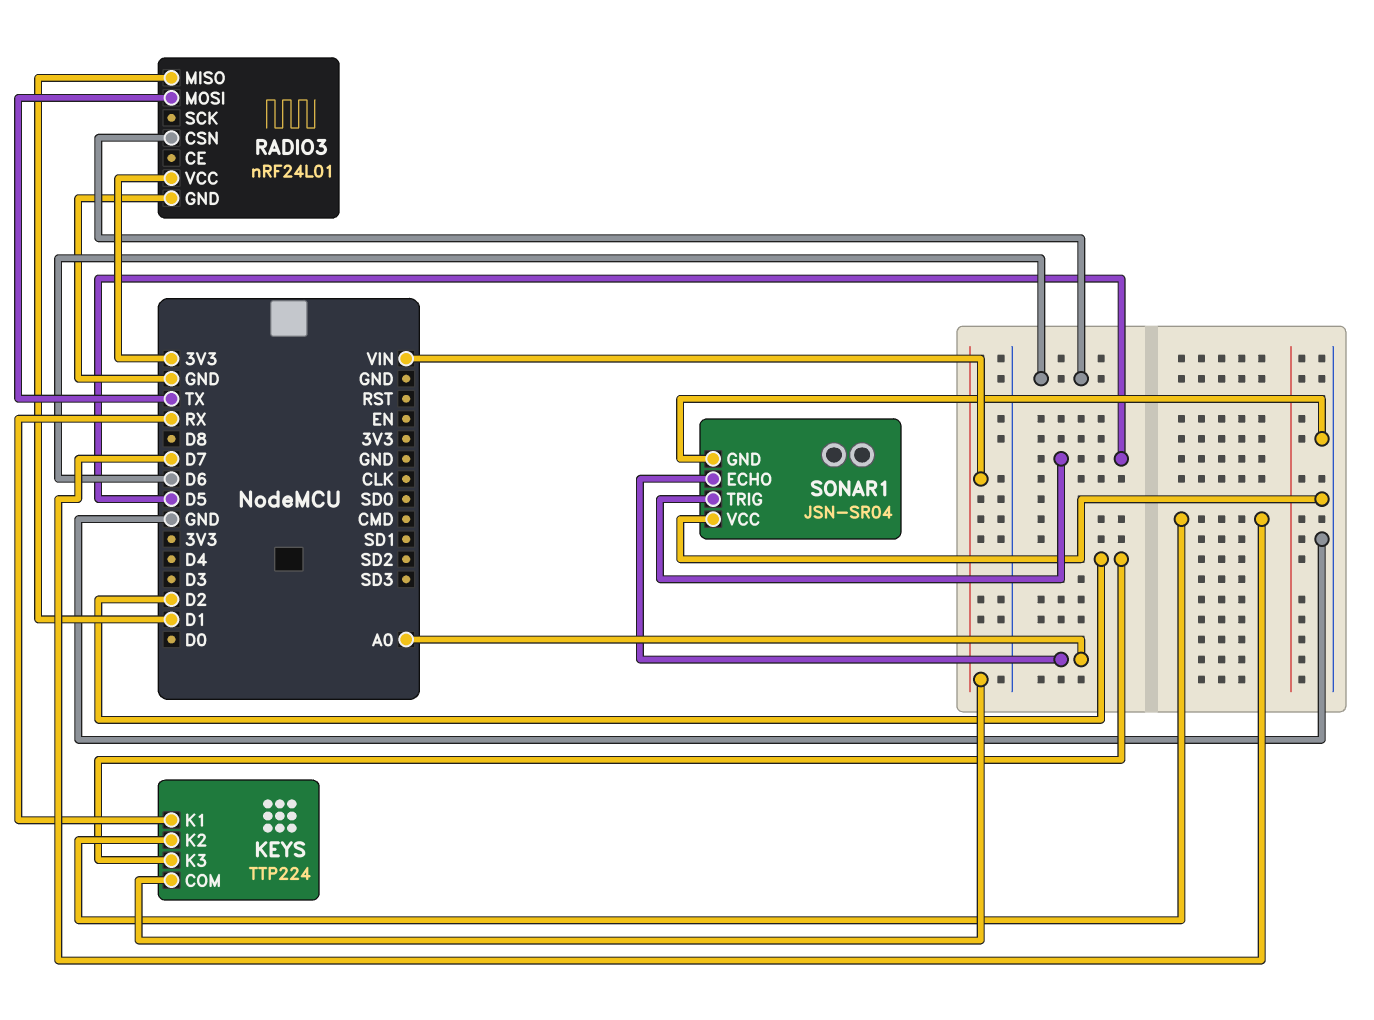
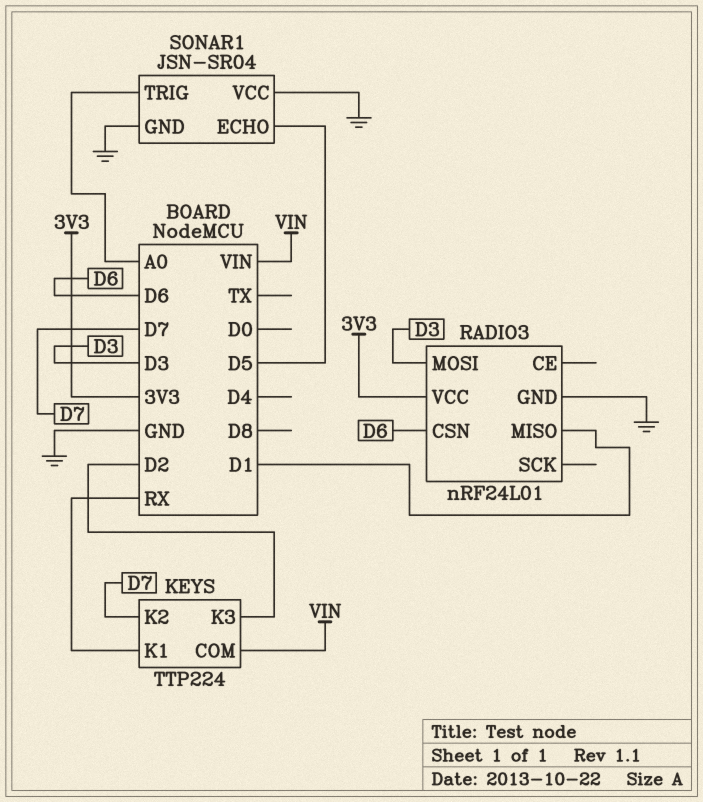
RADIO3 pin MOSI: TX -> D3
SONAR1 pin ECHO: A0 -> D5
SONAR1 pin TRIG: D5 -> A0

